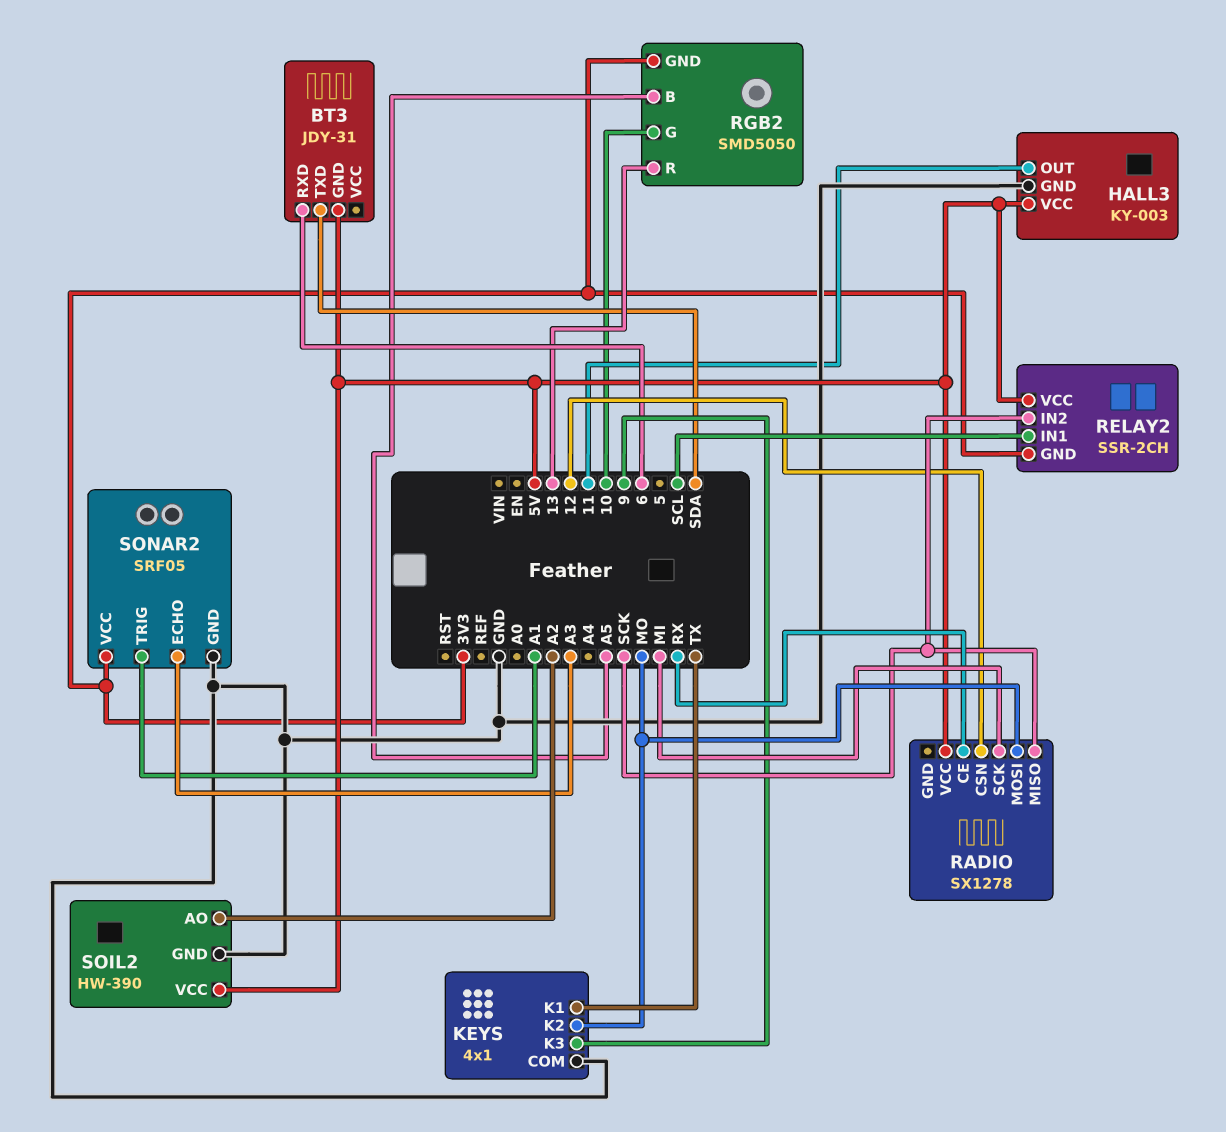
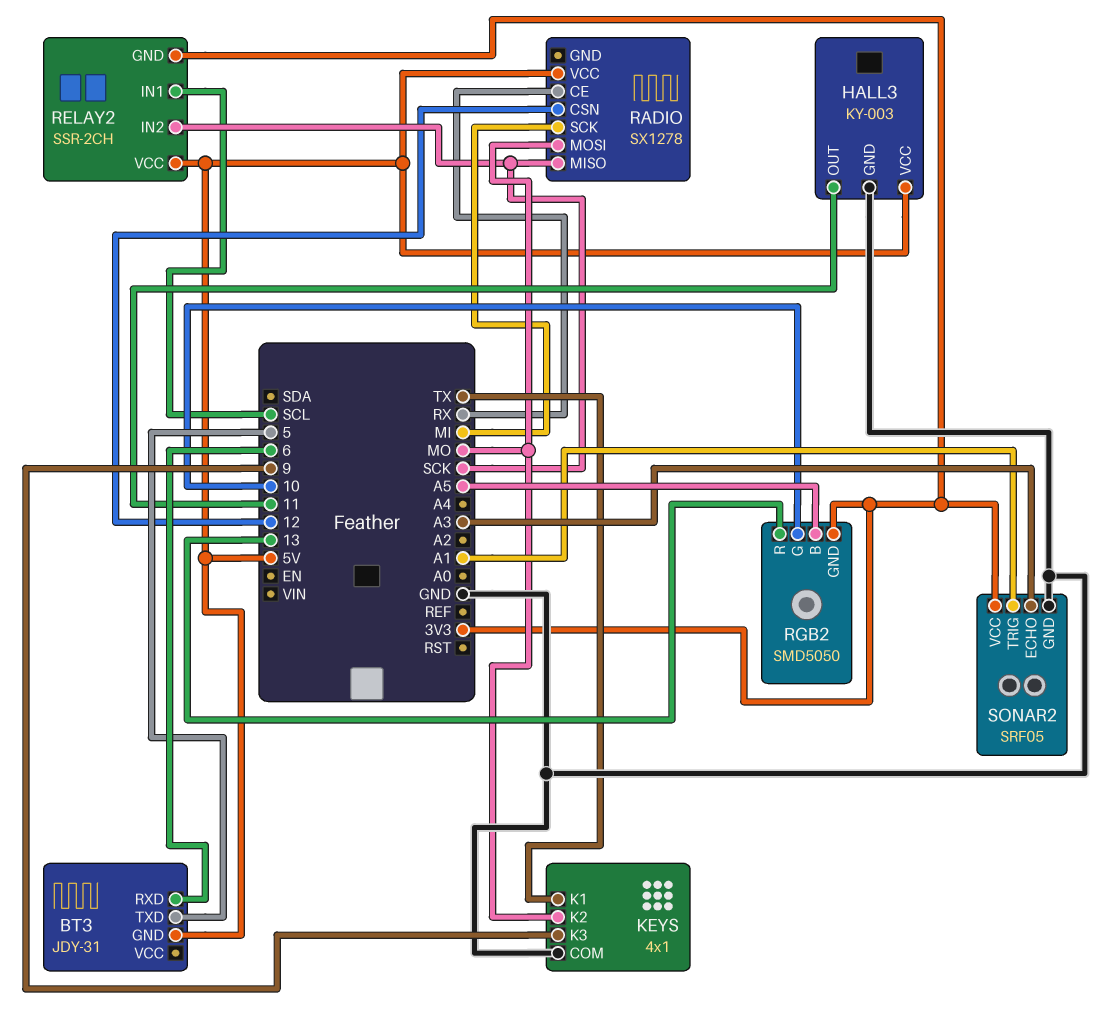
BT3 pin TXD: SDA -> 5
SOIL2: HW-390 -> none
SOIL2 pin AO: A2 -> none
SOIL2 pin GND: GND -> none
SOIL2 pin VCC: 5V -> none

